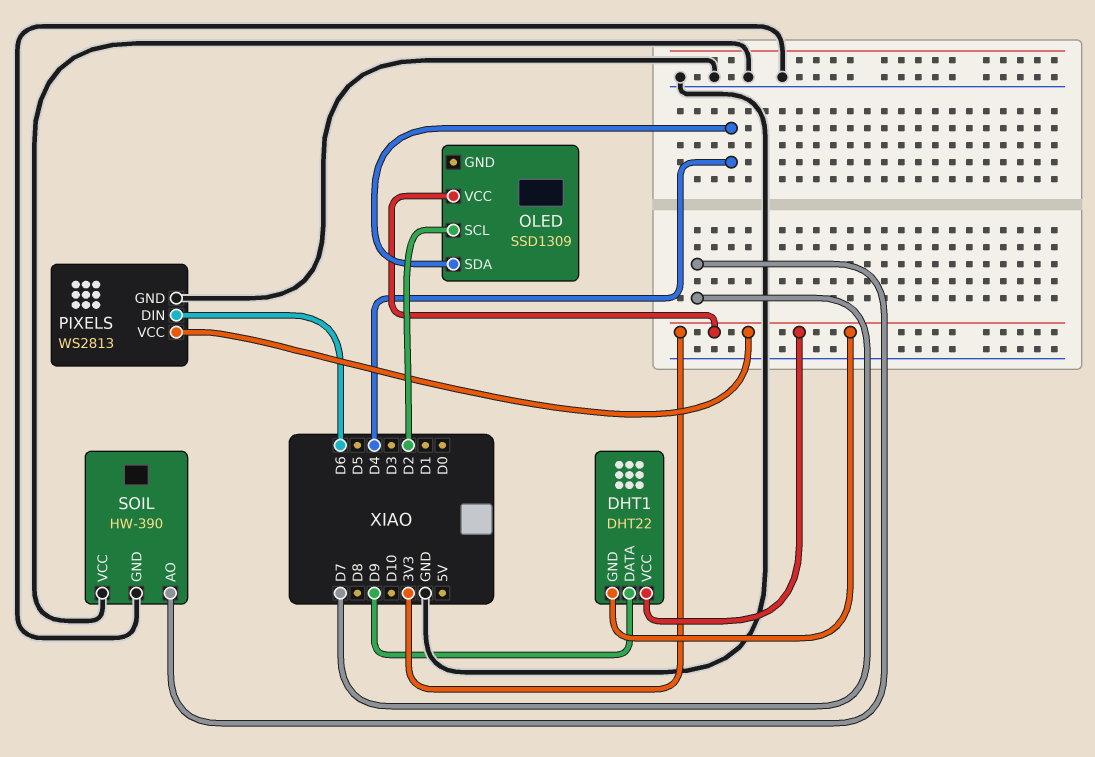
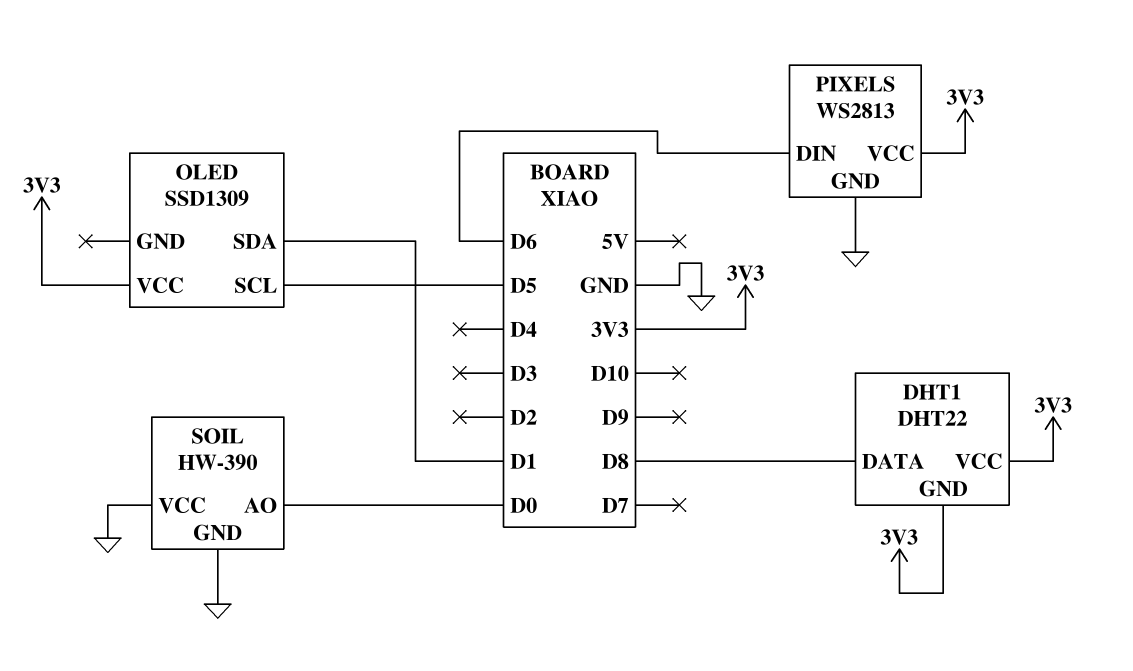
DHT1 pin DATA: D9 -> D8
OLED pin SCL: D2 -> D5
OLED pin SDA: D4 -> D1
SOIL pin AO: D7 -> D0

